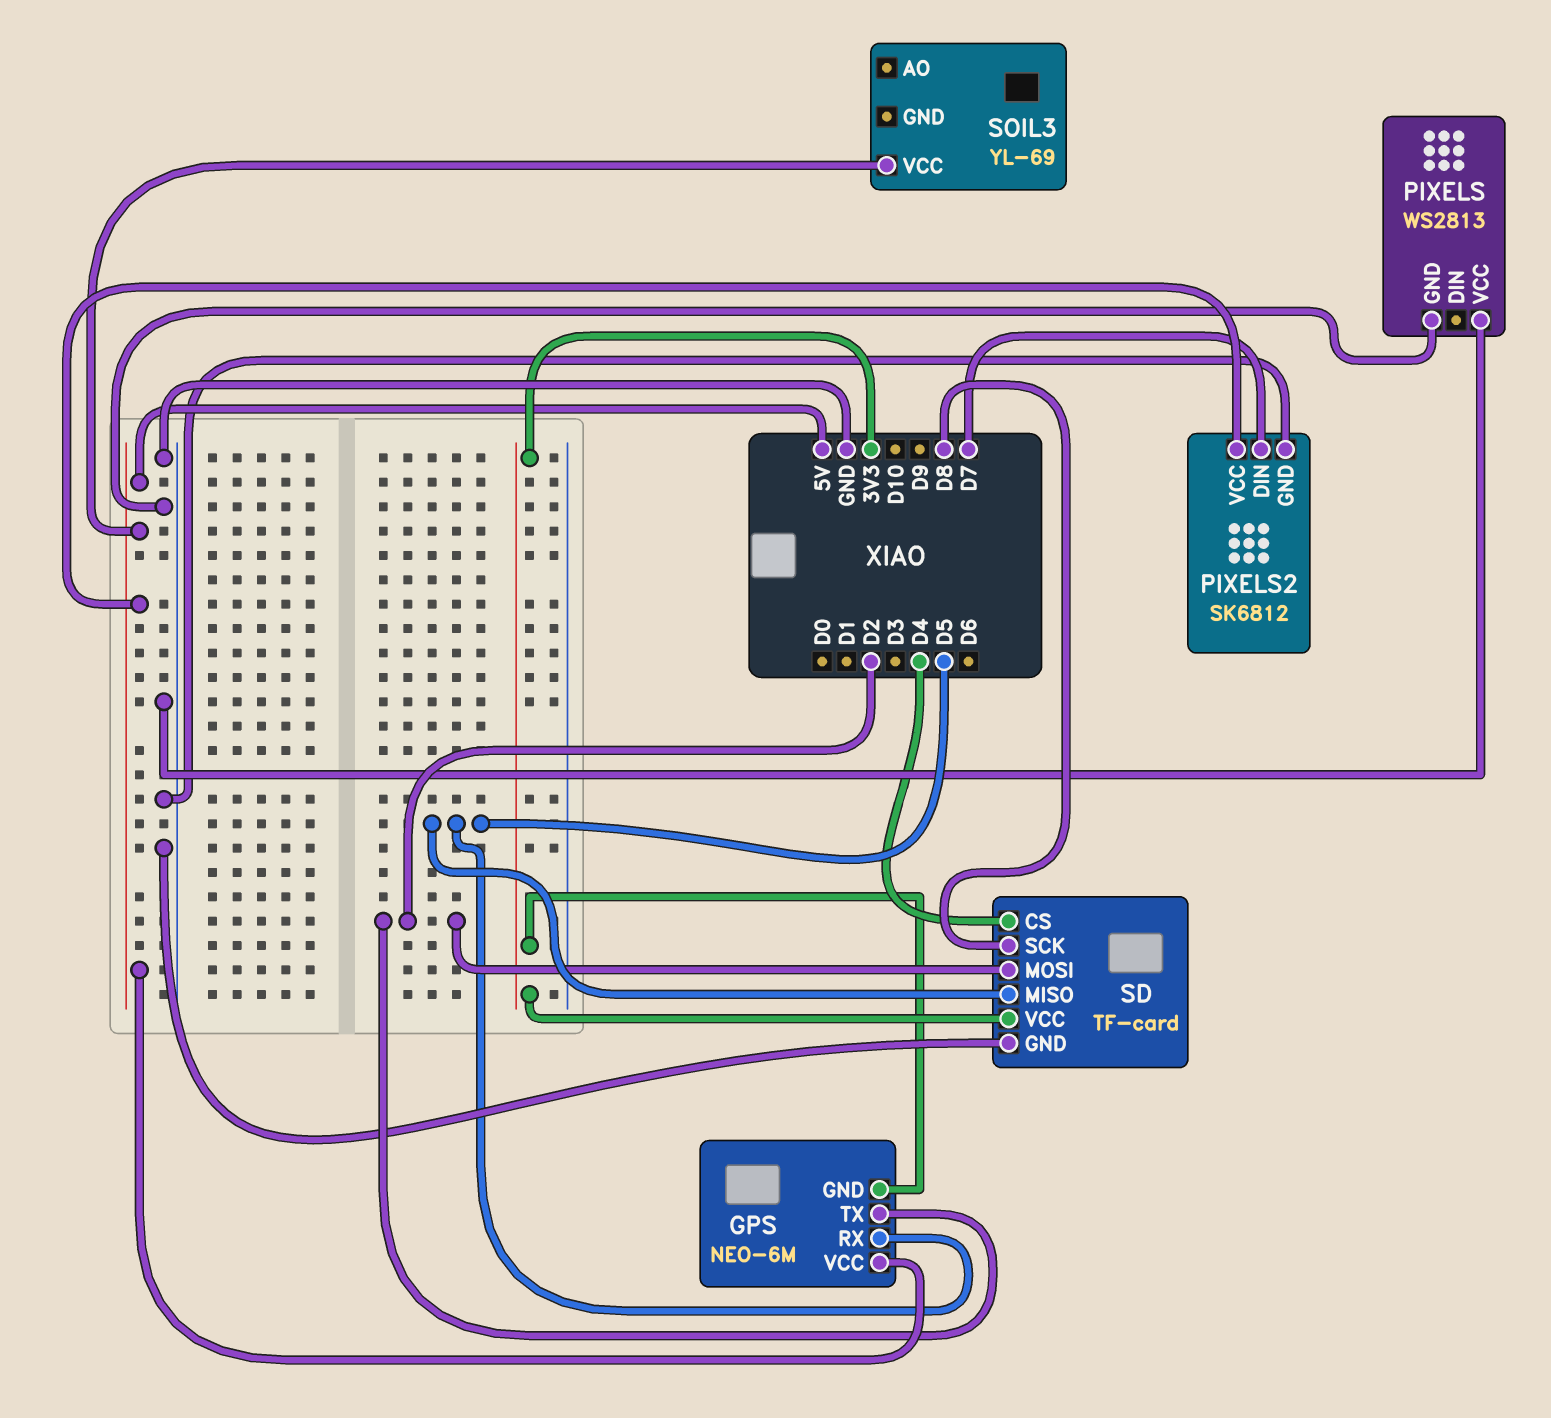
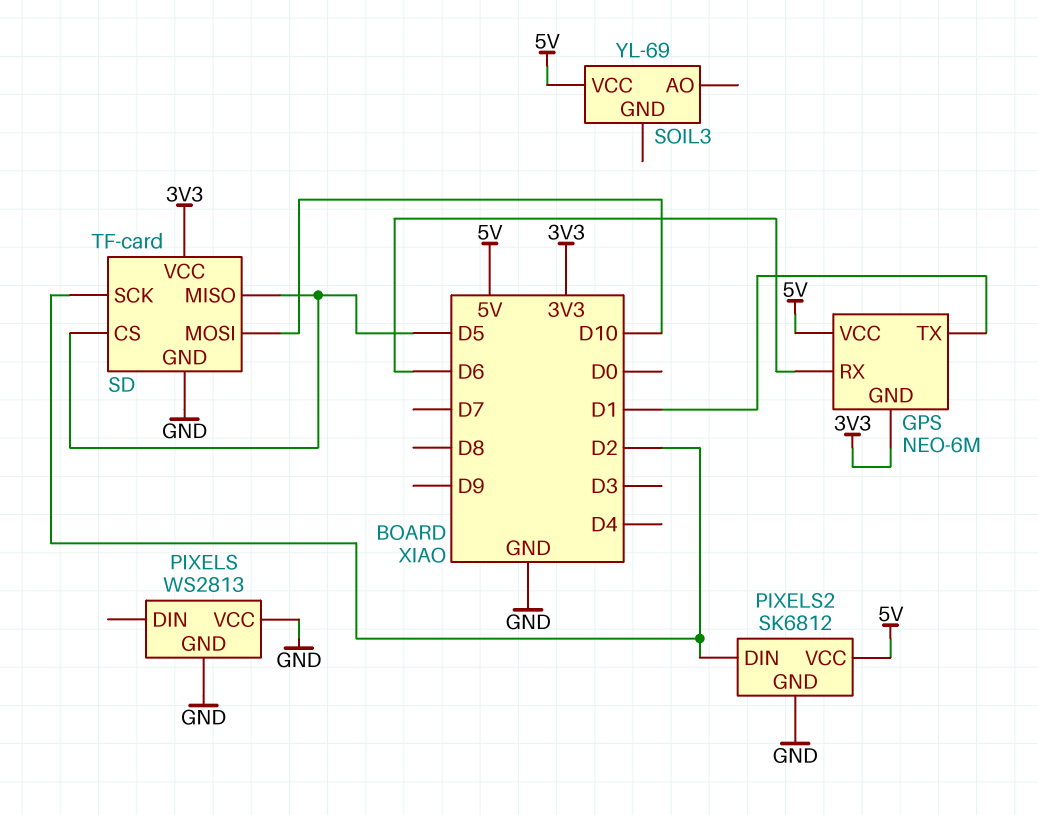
GPS pin RX: D5 -> D6
GPS pin TX: D2 -> D1
PIXELS2 pin DIN: D7 -> D2
SD pin CS: D4 -> D5
SD pin MOSI: D2 -> D10
SD pin SCK: D8 -> D2

